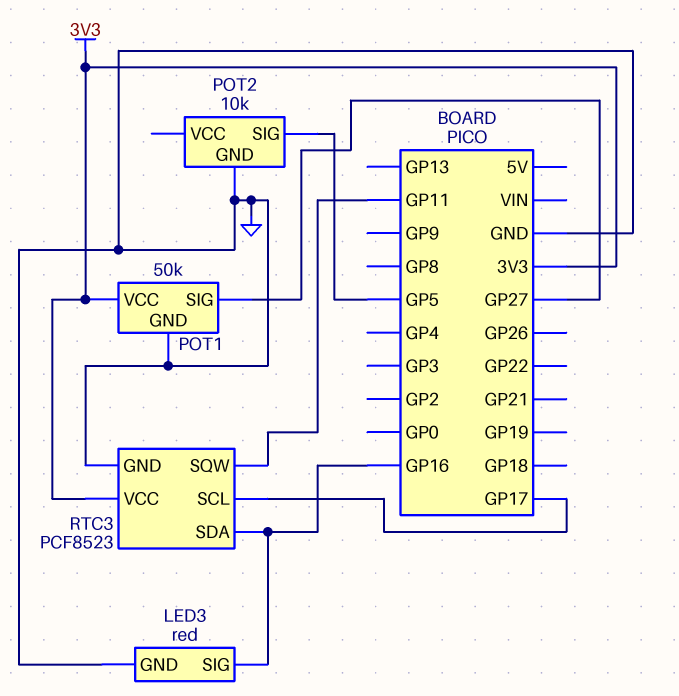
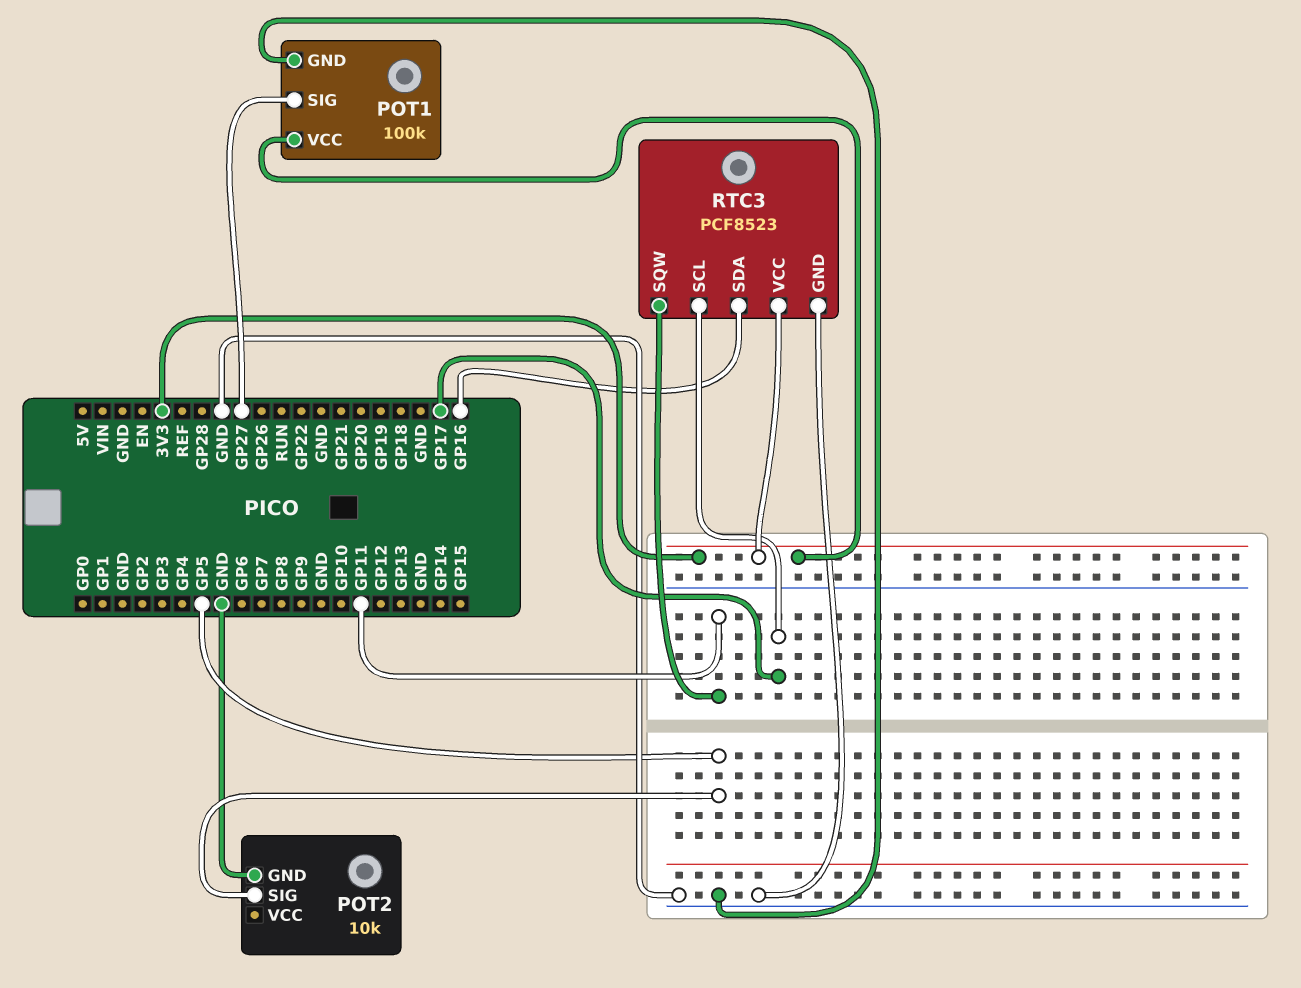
LED3: red -> none
LED3 pin GND: GND -> none
LED3 pin SIG: GP16 -> none
POT1: 50k -> 100k

